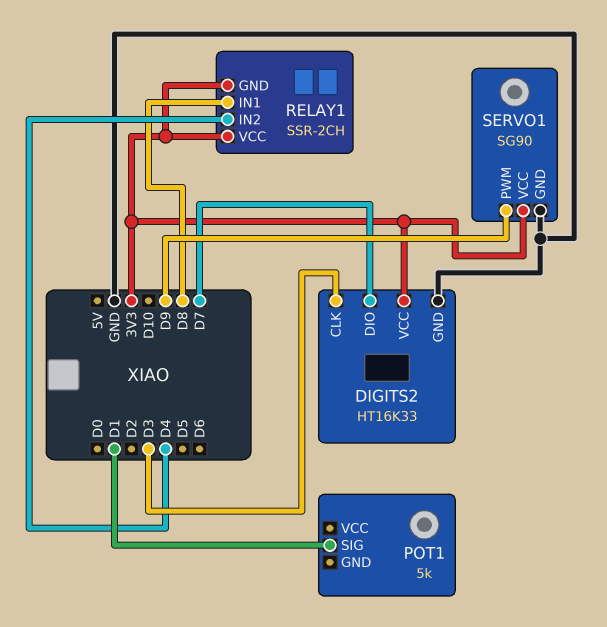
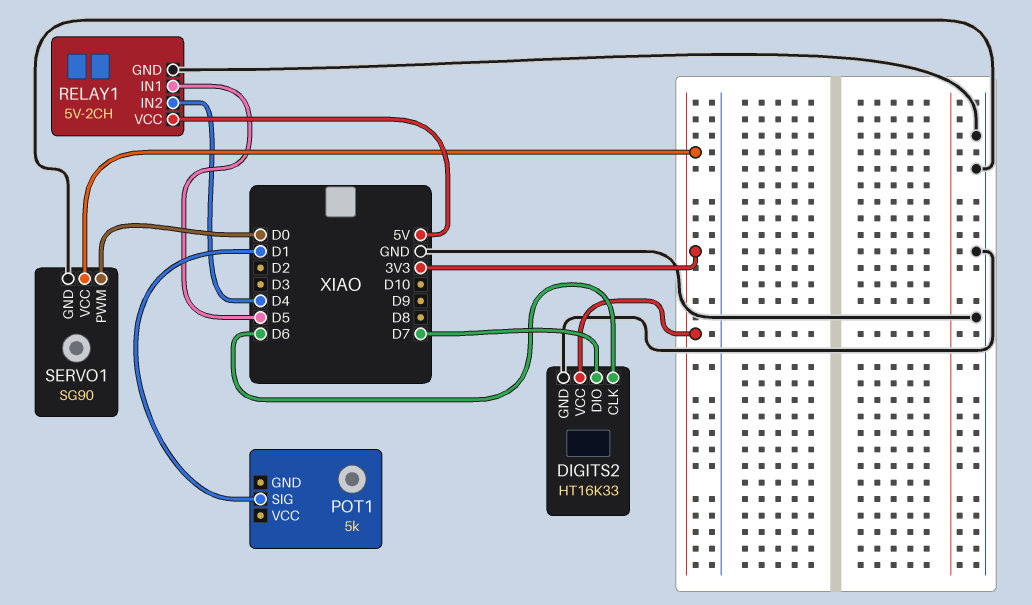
DIGITS2 pin CLK: D3 -> D6
RELAY1: SSR-2CH -> 5V-2CH
RELAY1 pin GND: 3V3 -> GND
RELAY1 pin IN1: D8 -> D5
RELAY1 pin VCC: 3V3 -> 5V
SERVO1 pin PWM: D9 -> D0

